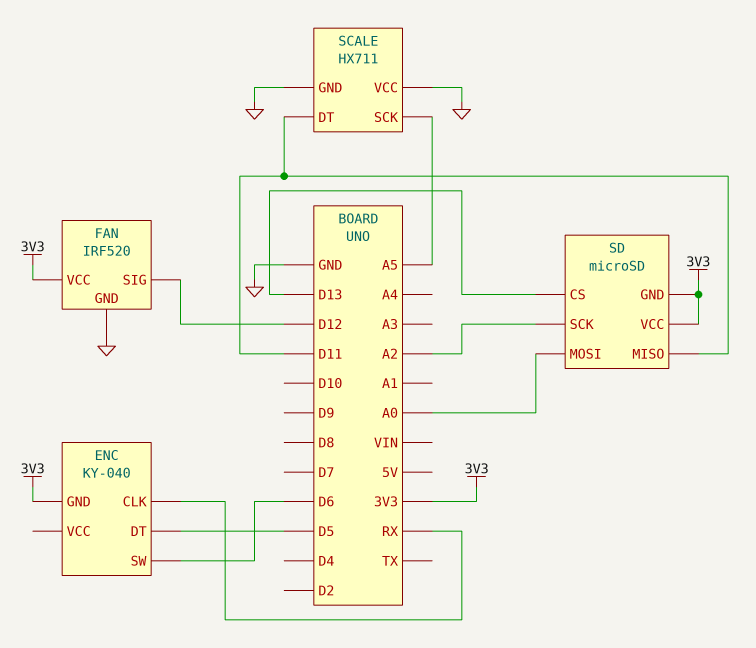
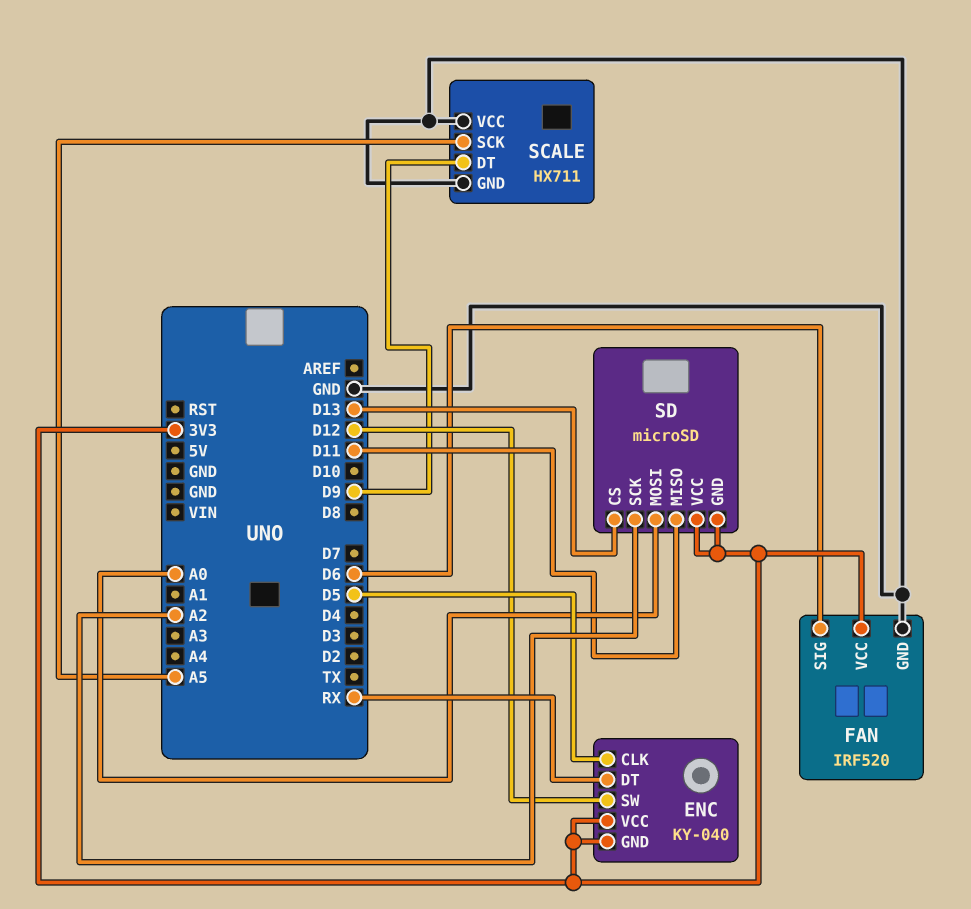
ENC pin CLK: RX -> D5
ENC pin DT: D5 -> RX
ENC pin SW: D6 -> D12
ENC pin VCC: none -> 3V3
FAN pin SIG: D12 -> D6
SCALE pin DT: D11 -> D9

